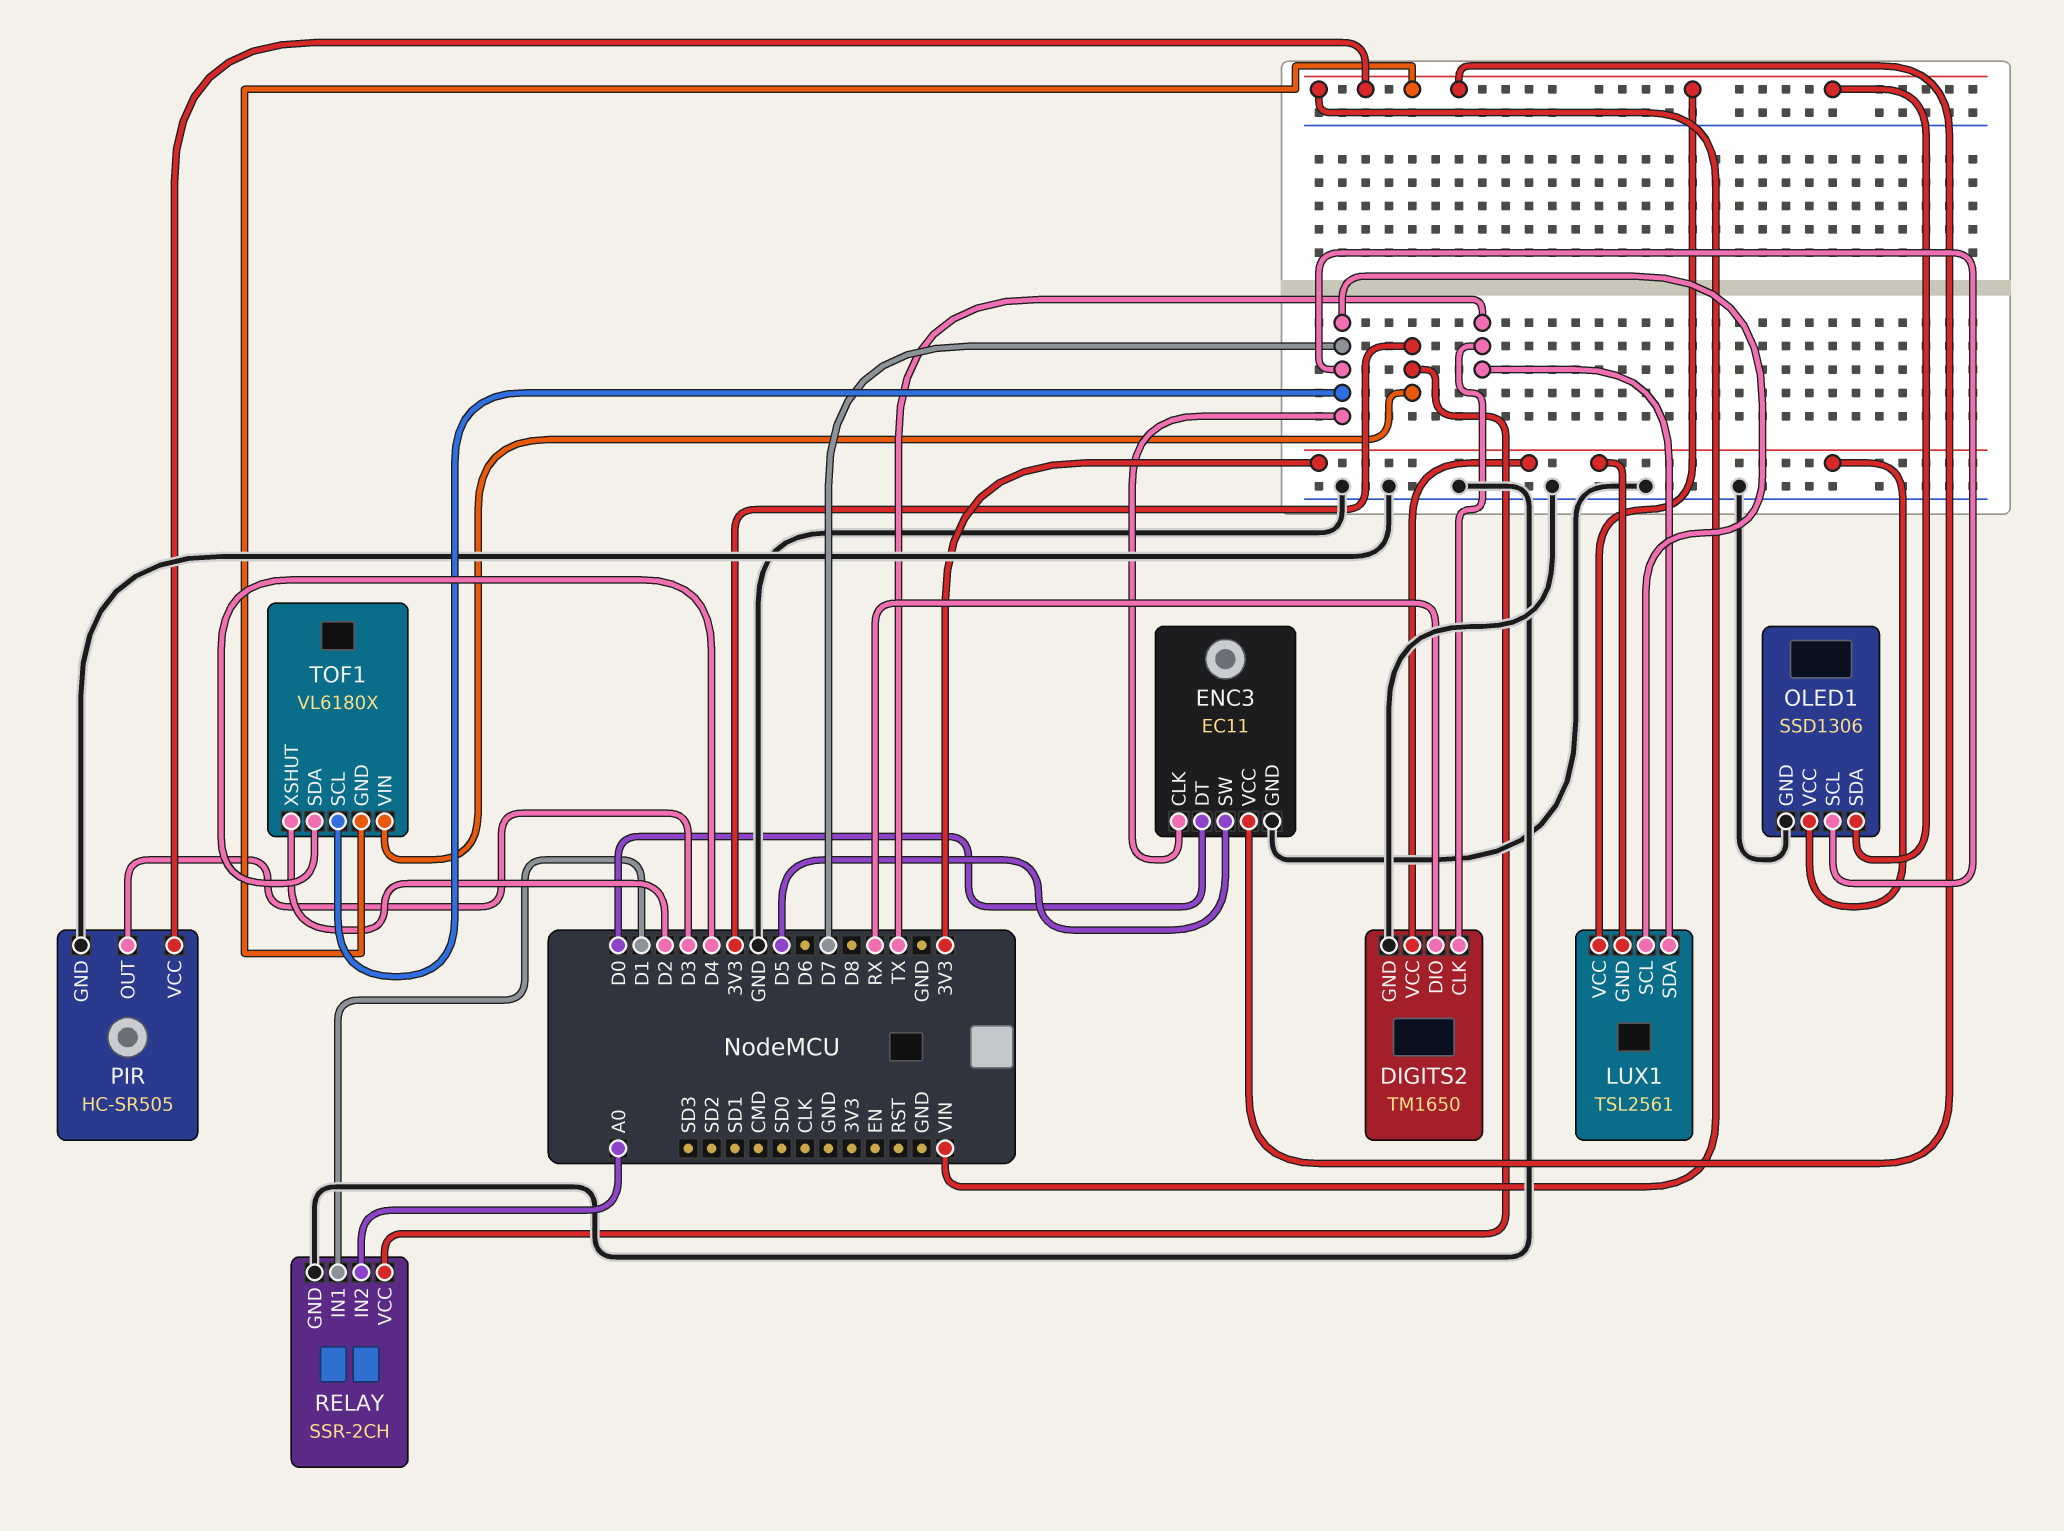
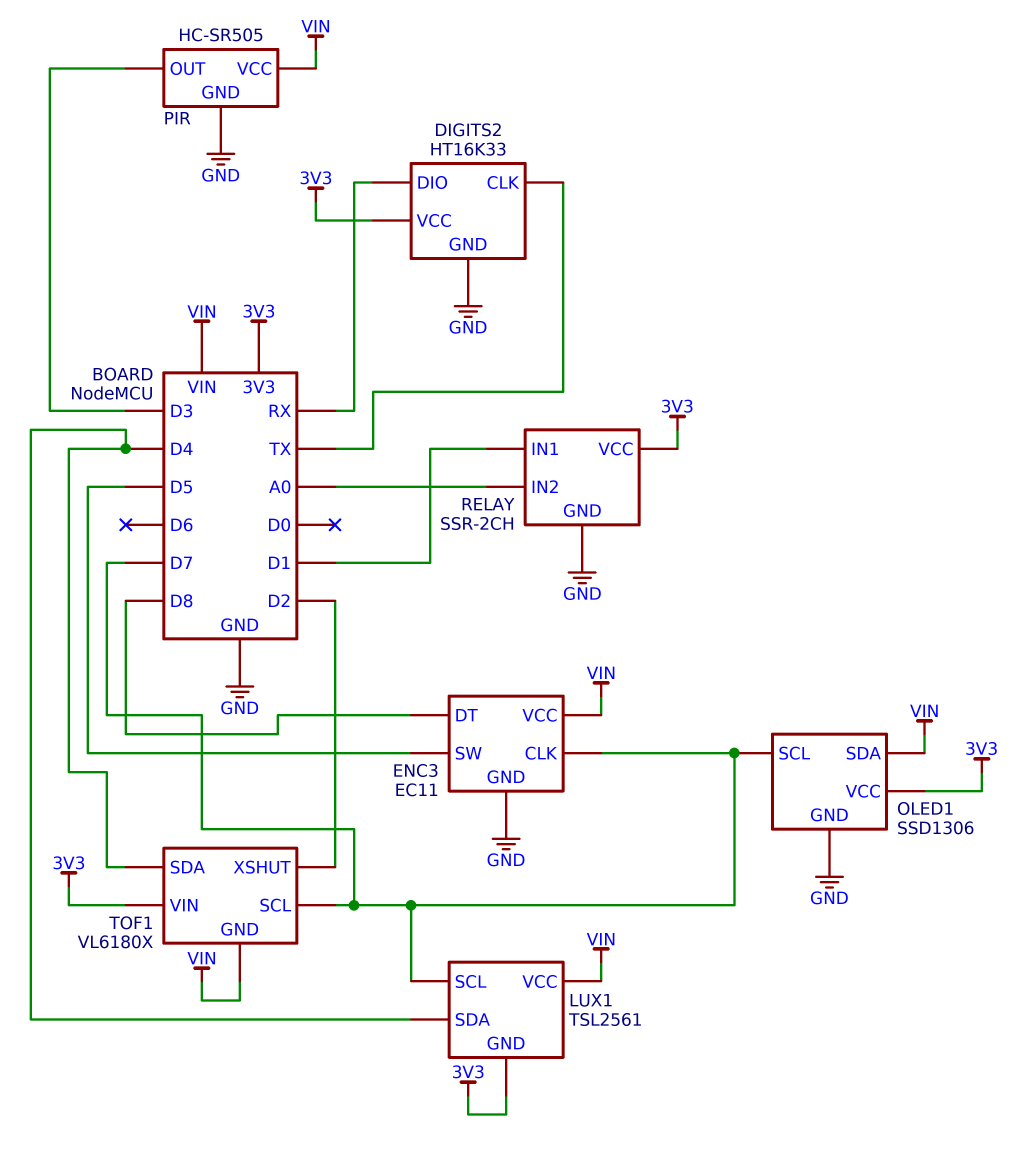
DIGITS2: TM1650 -> HT16K33
ENC3 pin DT: D0 -> D8
LUX1 pin SDA: TX -> D4

